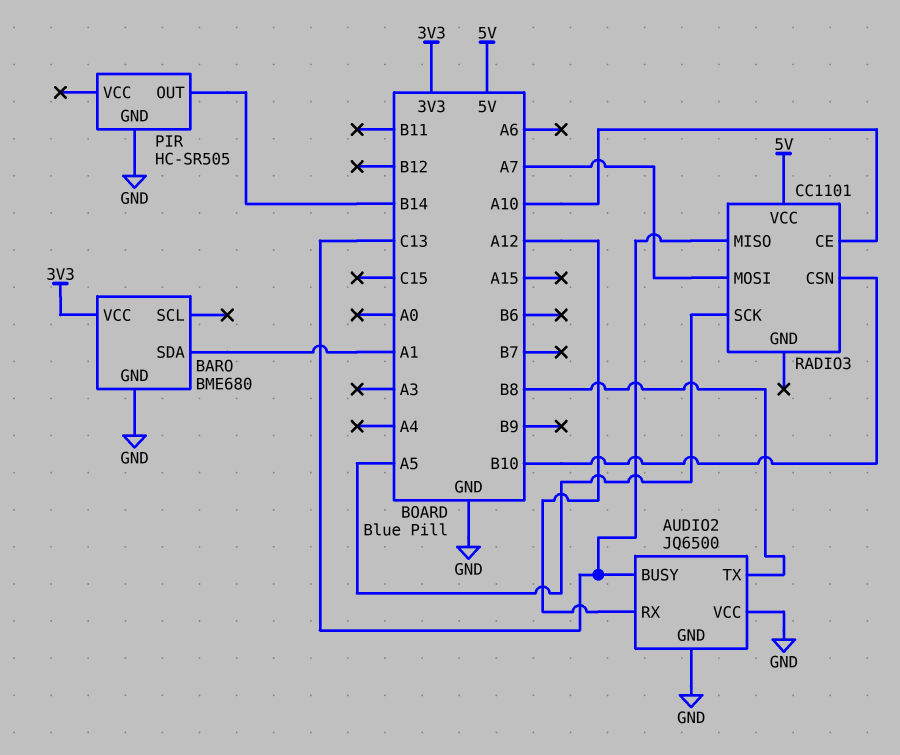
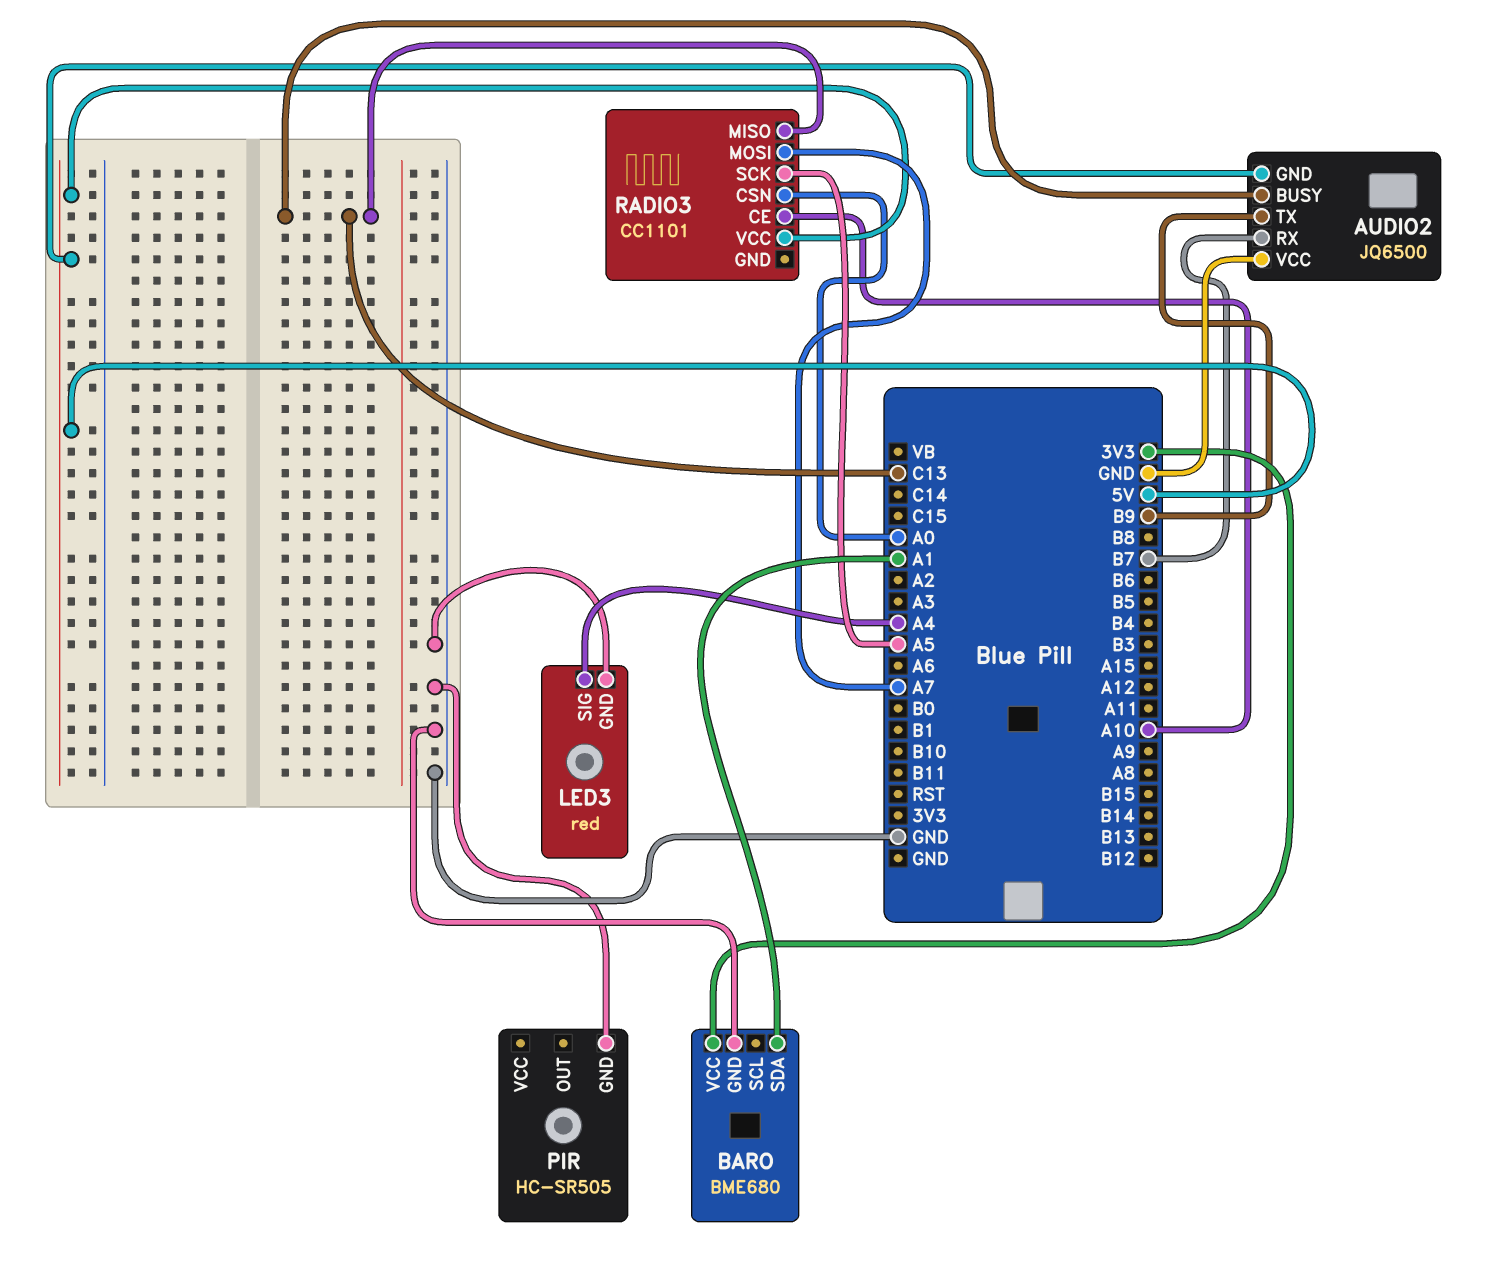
AUDIO2 pin GND: GND -> 5V
AUDIO2 pin RX: A12 -> B7
AUDIO2 pin TX: B8 -> B9
LED3: none -> red
LED3 pin GND: none -> GND
LED3 pin SIG: none -> A4
PIR pin OUT: B14 -> none
RADIO3 pin CSN: B10 -> A0

